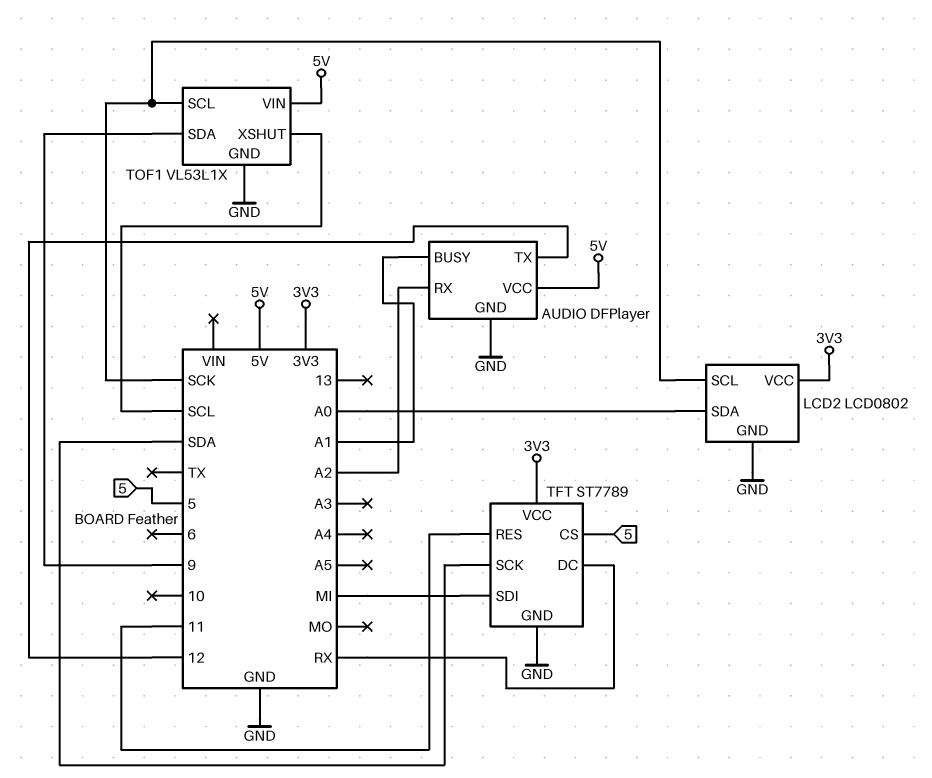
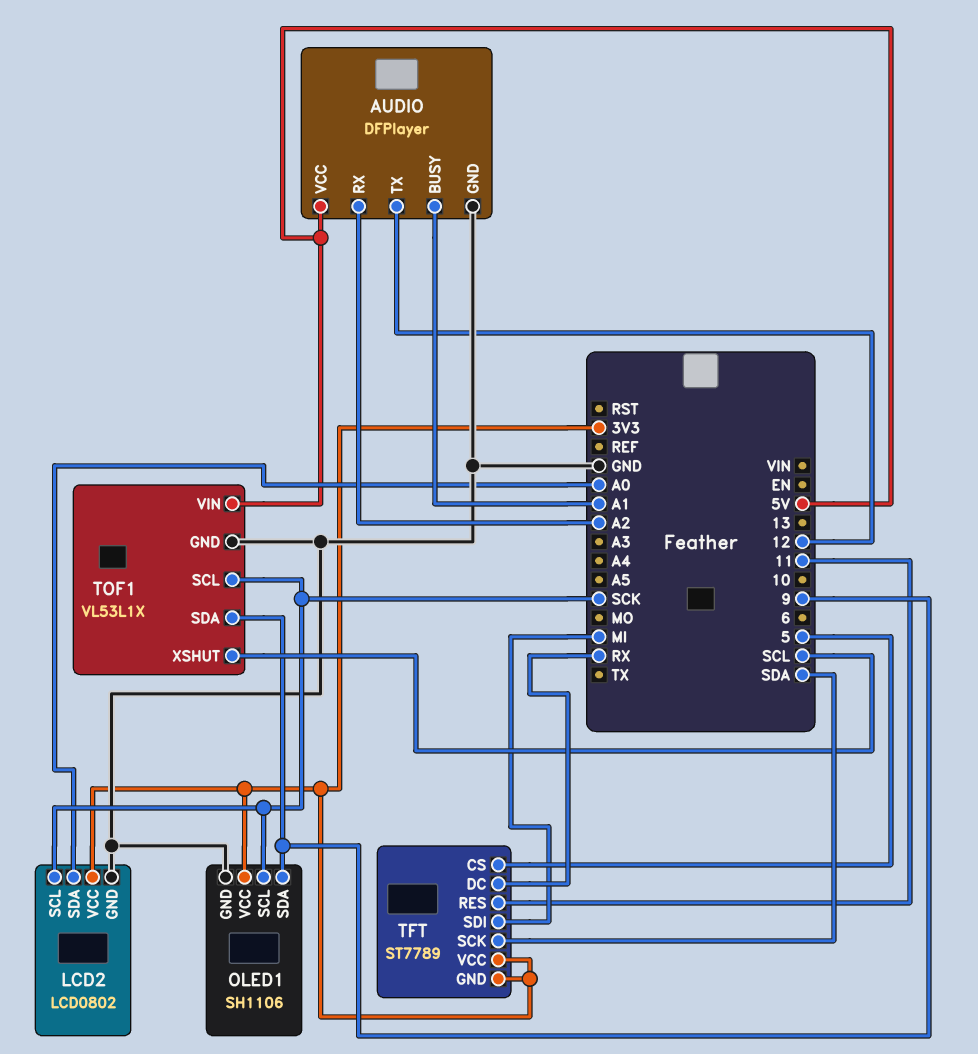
OLED1: none -> SH1106
OLED1 pin GND: none -> GND
OLED1 pin SCL: none -> SCK
OLED1 pin SDA: none -> 9
OLED1 pin VCC: none -> 3V3
TFT pin GND: GND -> 3V3

